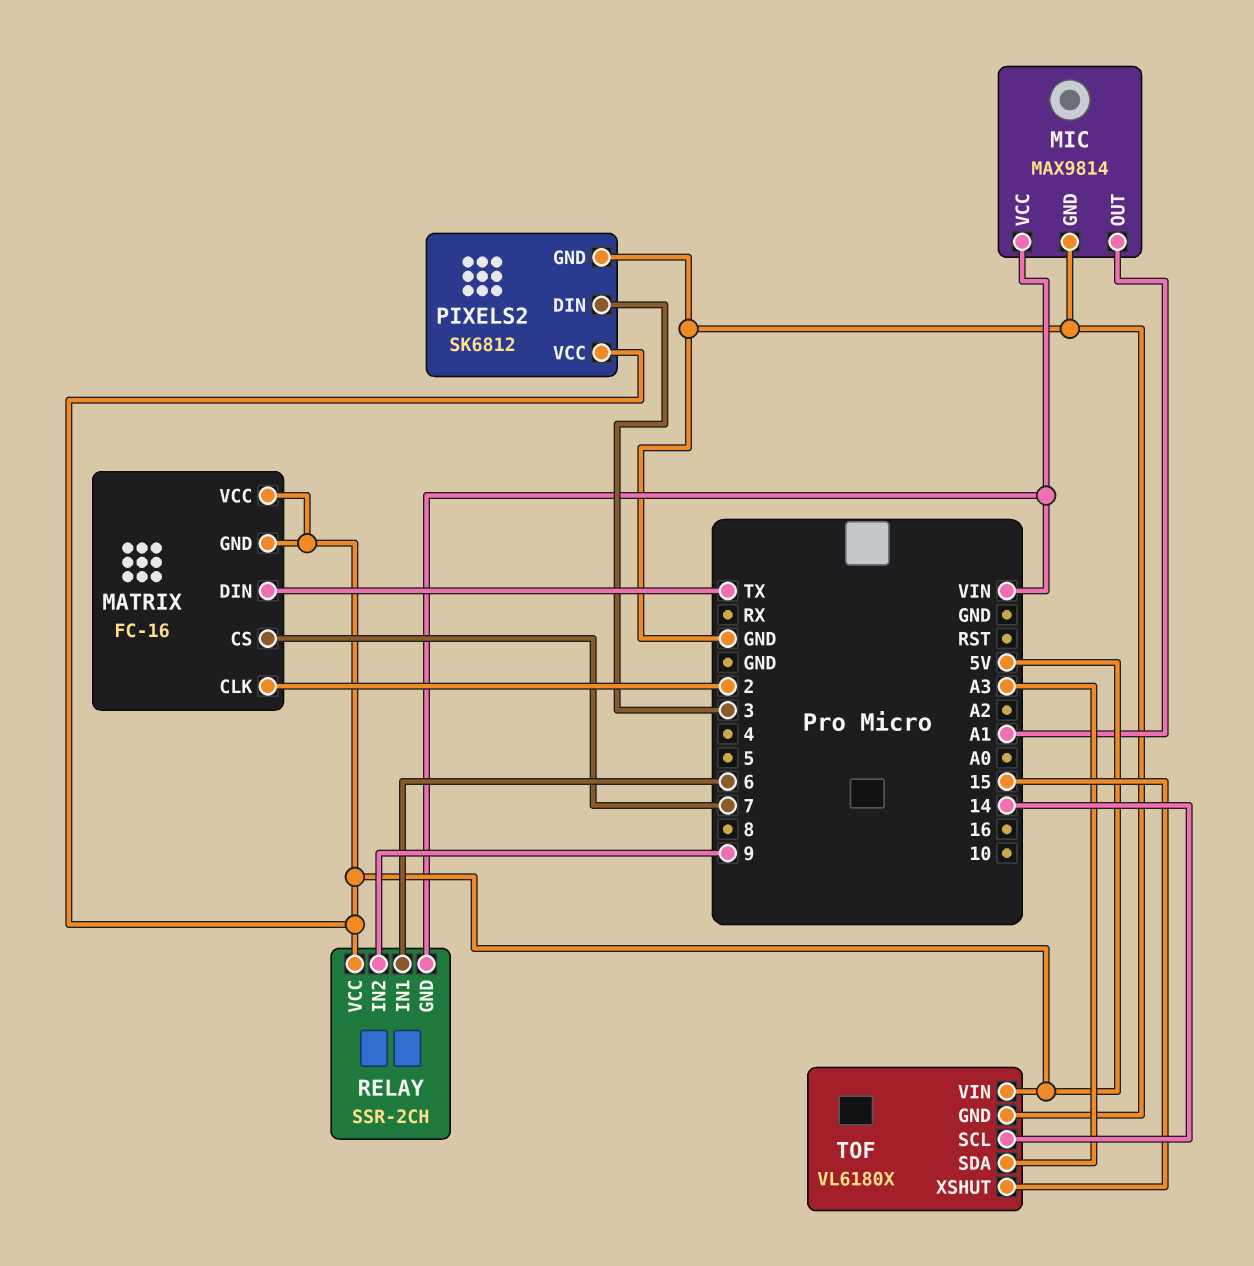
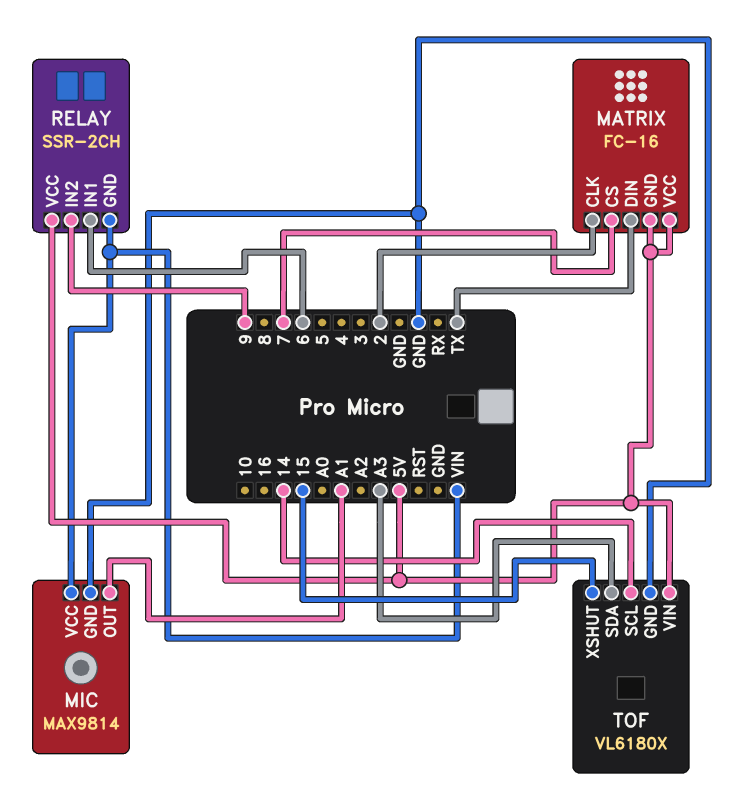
PIXELS2: SK6812 -> none
PIXELS2 pin DIN: 3 -> none
PIXELS2 pin GND: GND -> none
PIXELS2 pin VCC: 5V -> none

